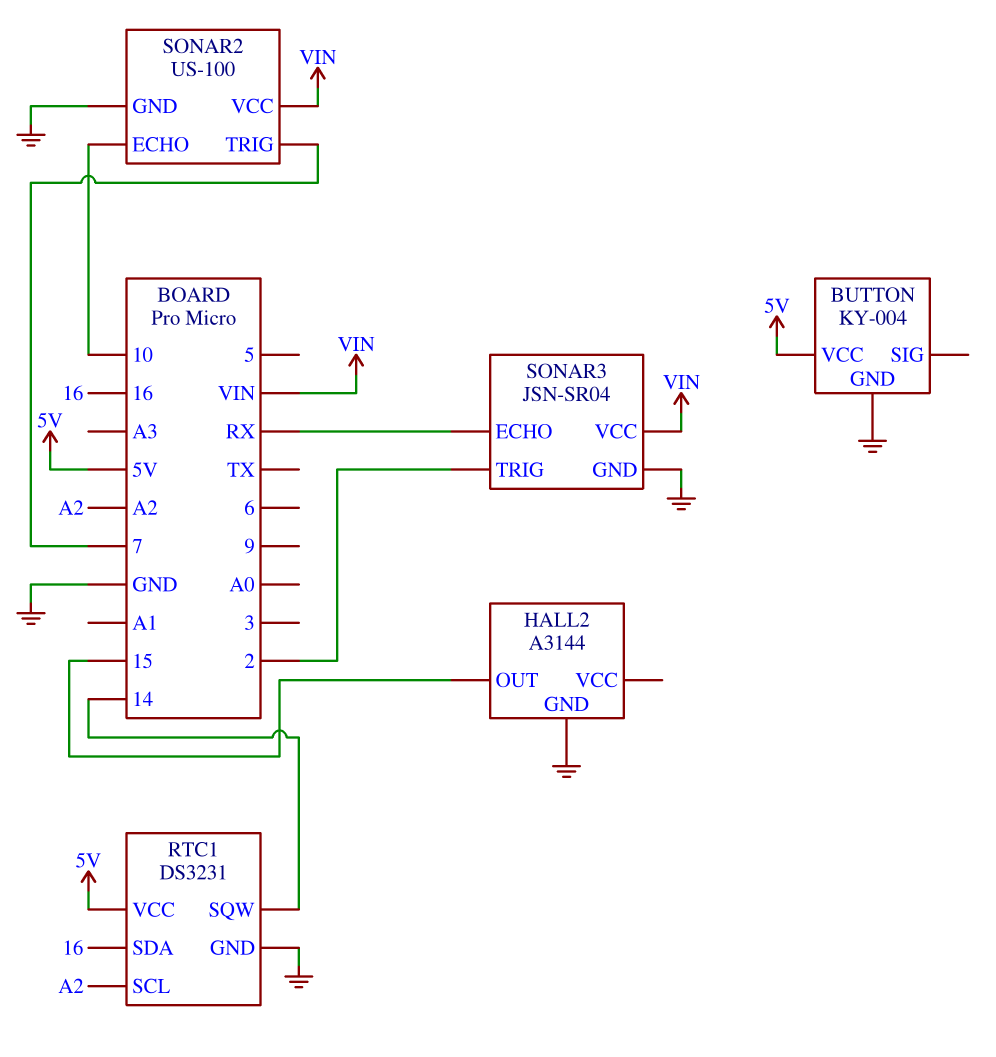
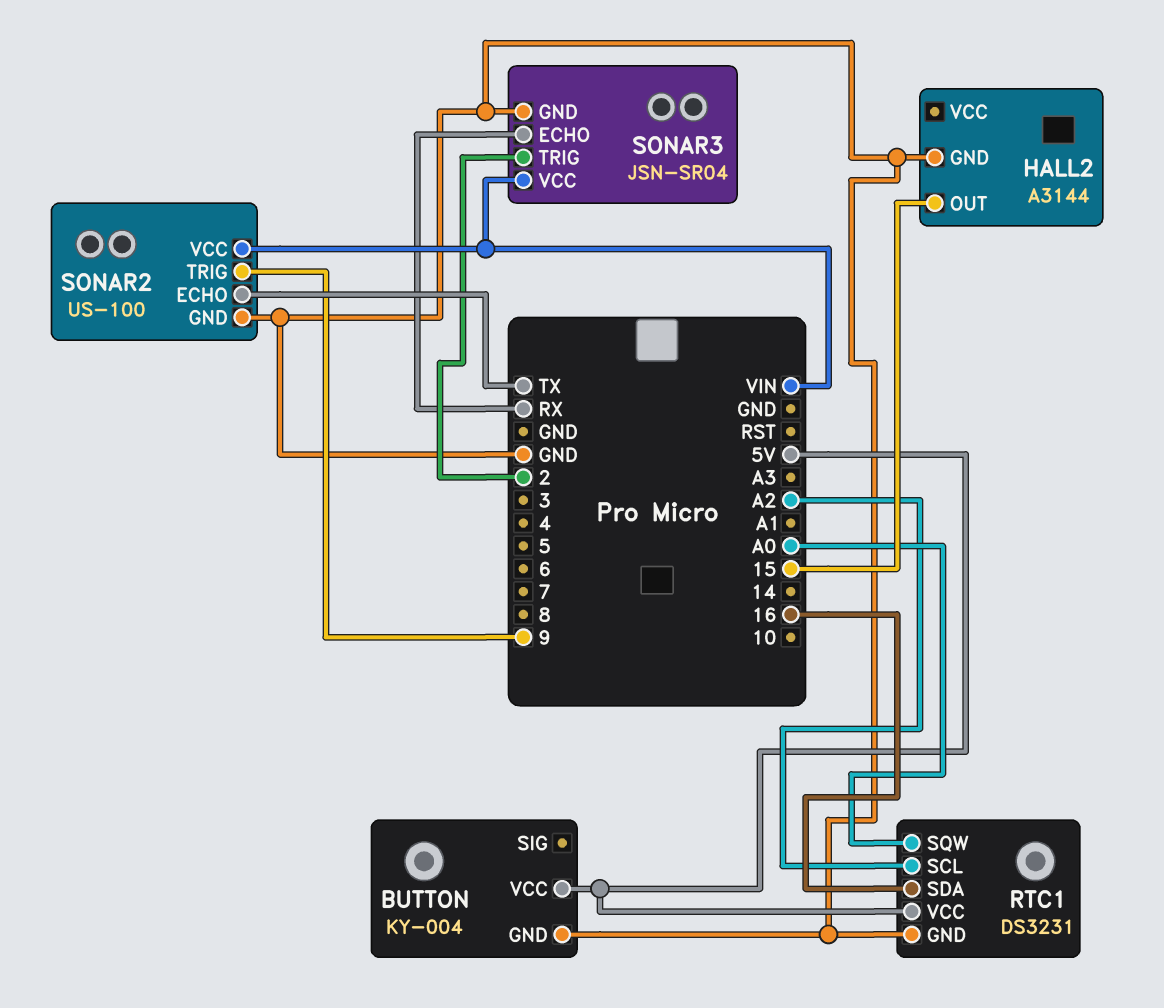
RTC1 pin SQW: 14 -> A0
SONAR2 pin ECHO: 10 -> TX
SONAR2 pin TRIG: 7 -> 9

